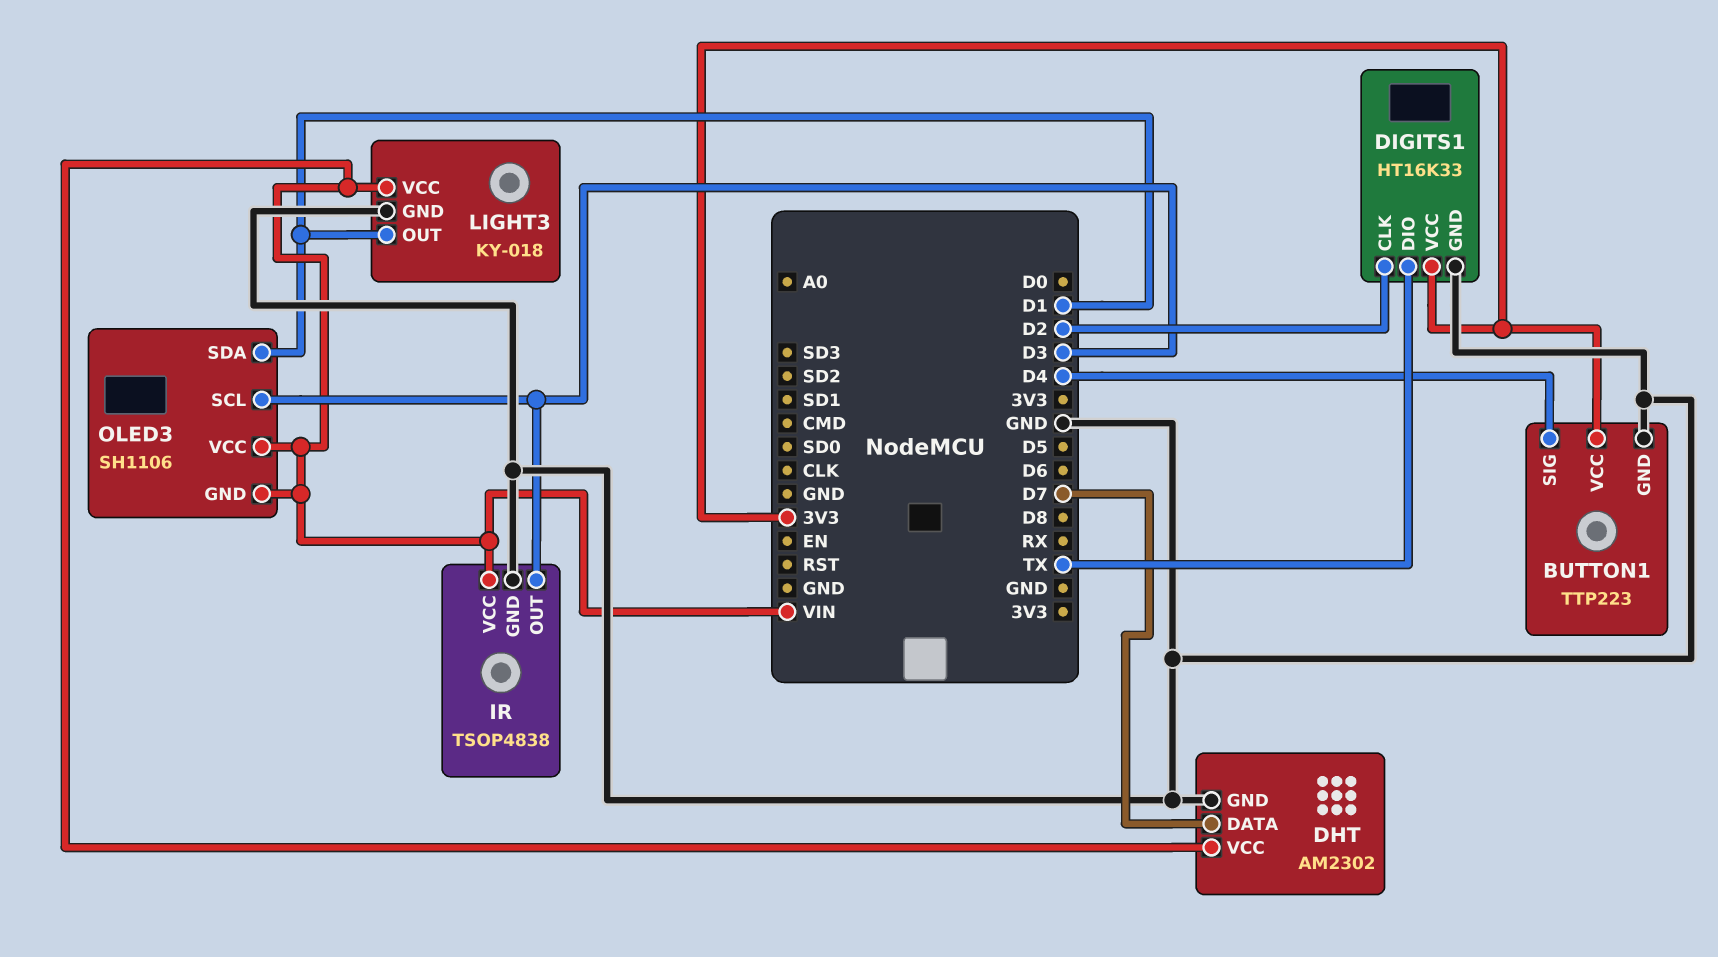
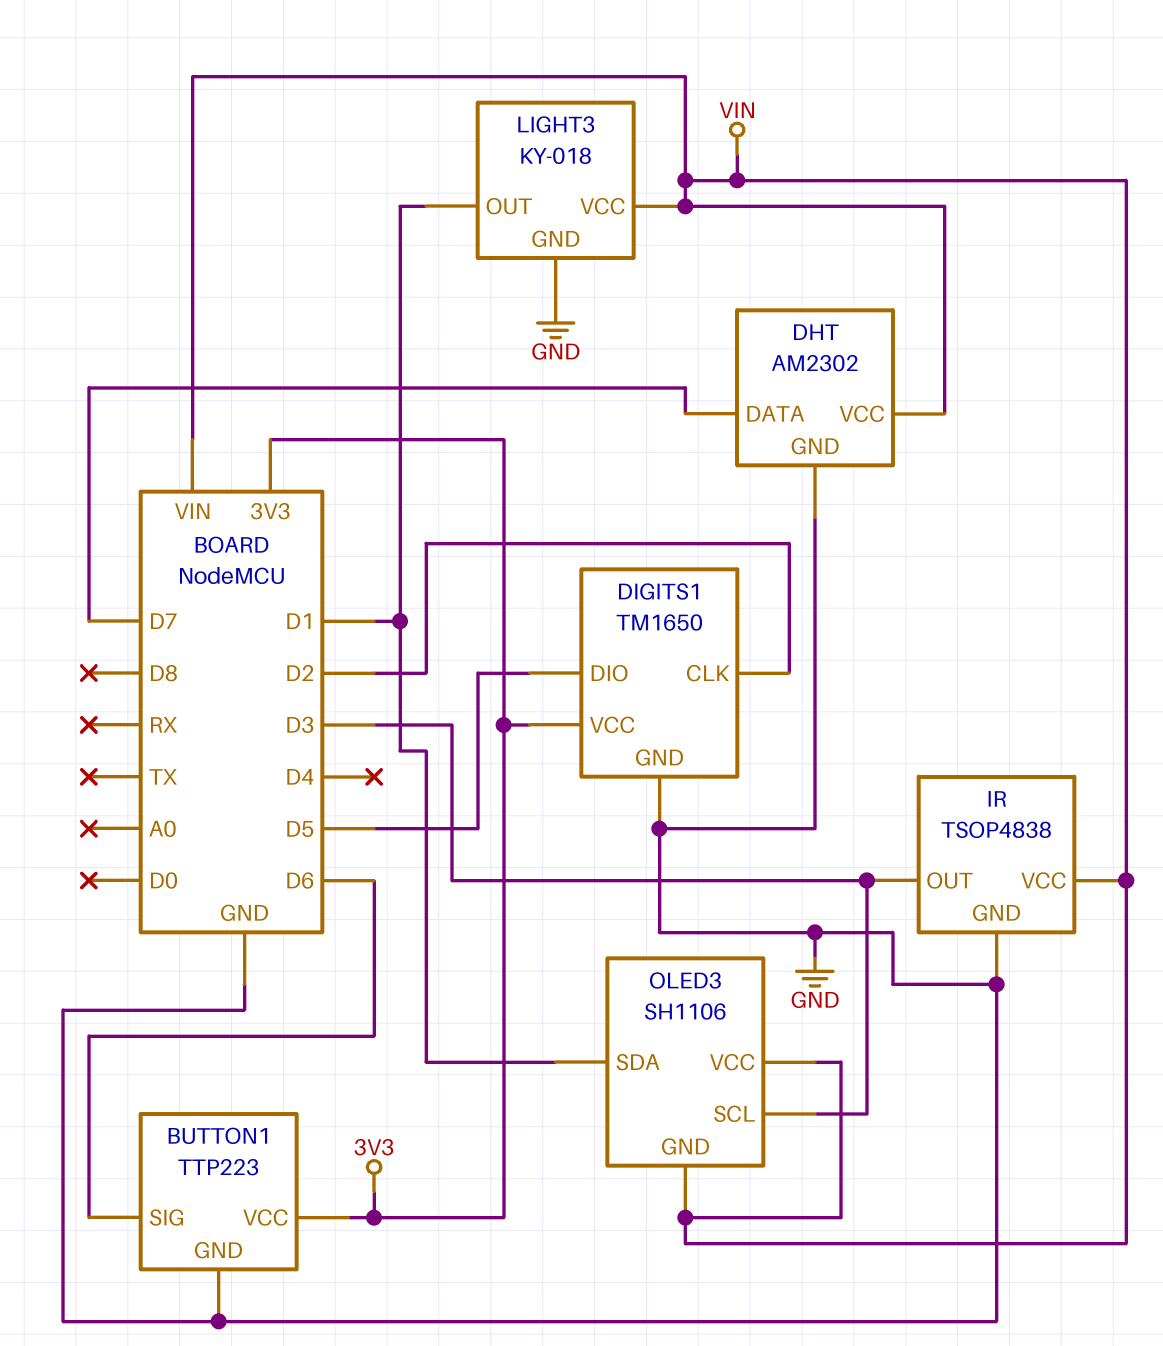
BUTTON1 pin SIG: D4 -> D6
DIGITS1: HT16K33 -> TM1650
DIGITS1 pin DIO: TX -> D5

